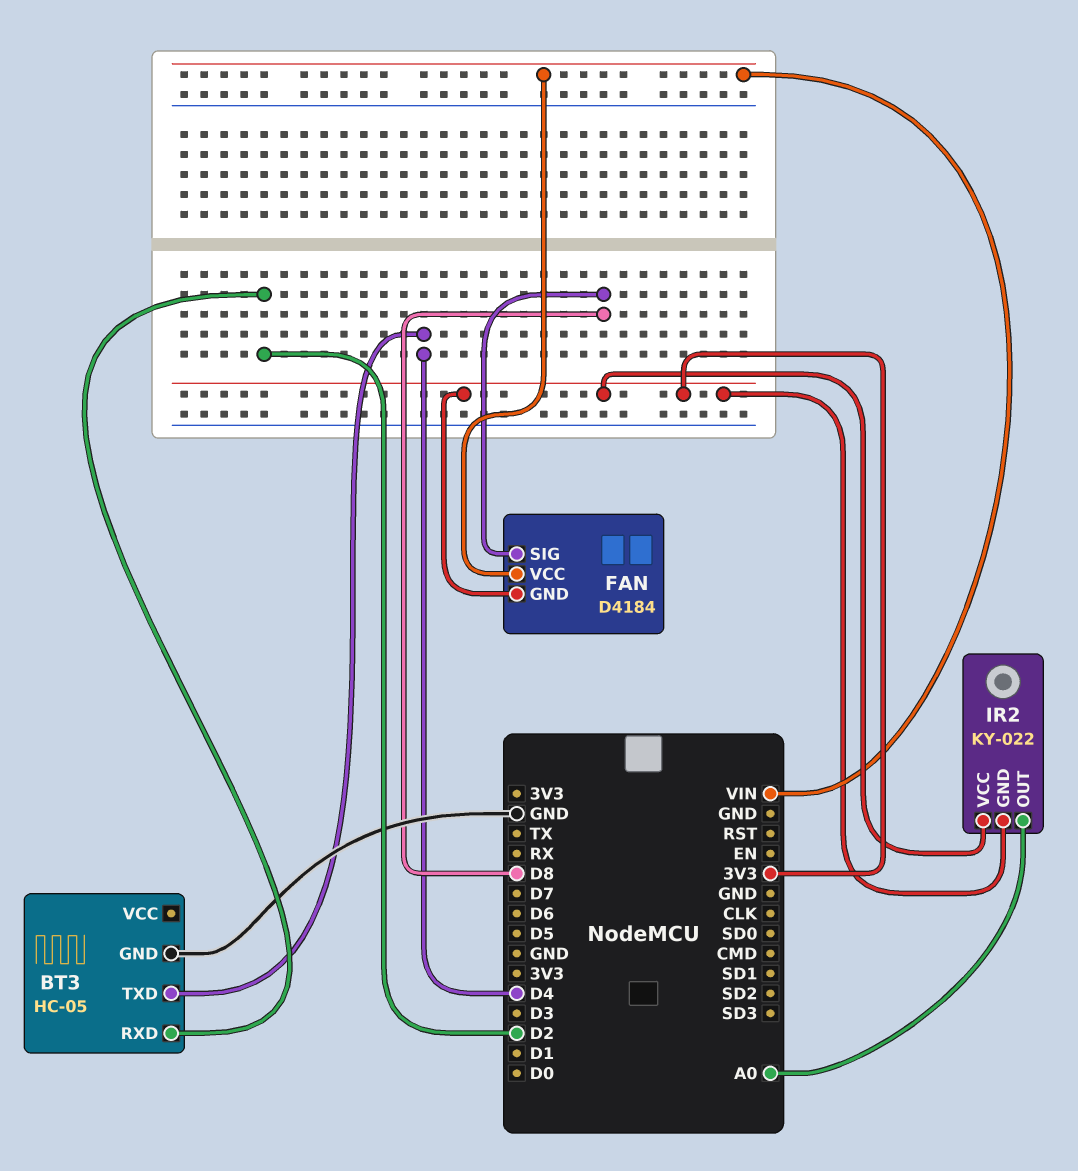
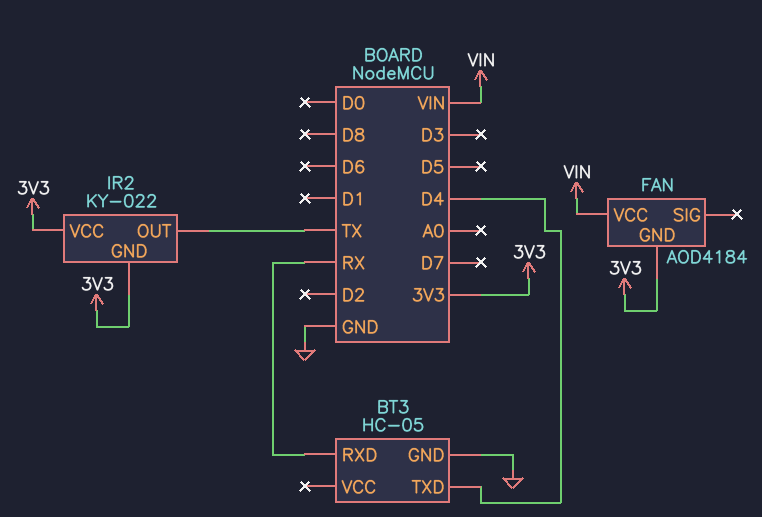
BT3 pin RXD: D2 -> RX
FAN: D4184 -> AOD4184
FAN pin SIG: D8 -> none
IR2 pin OUT: A0 -> TX

